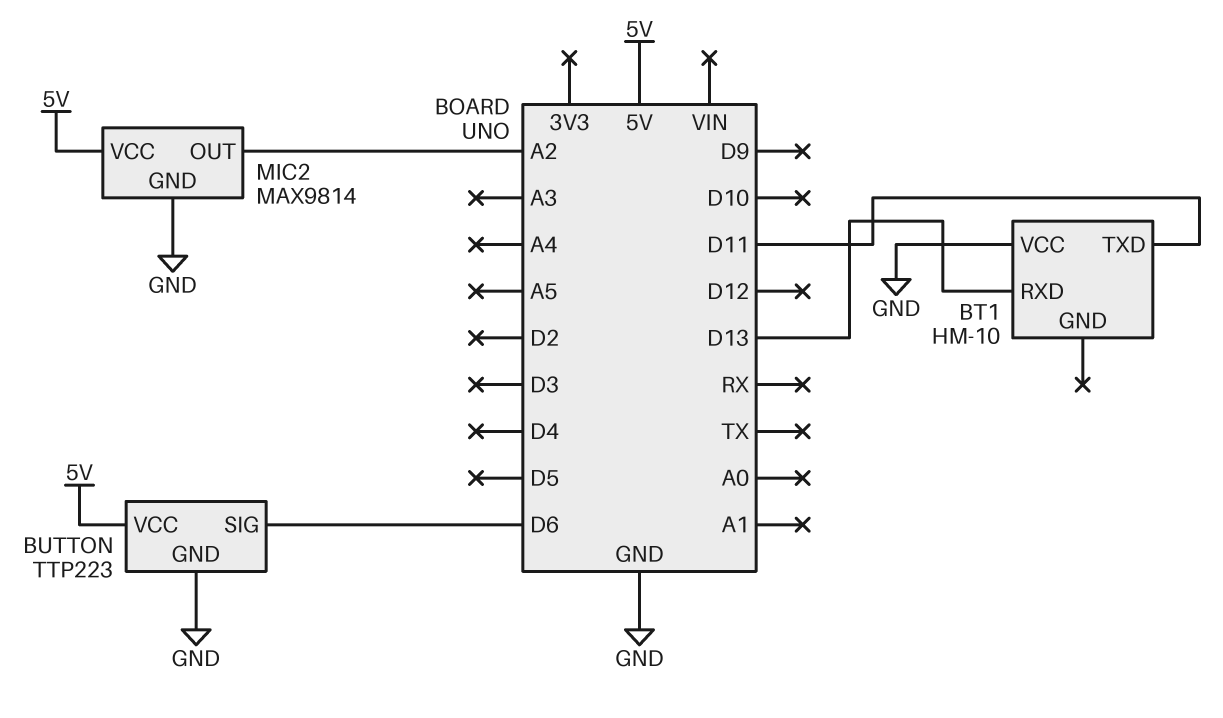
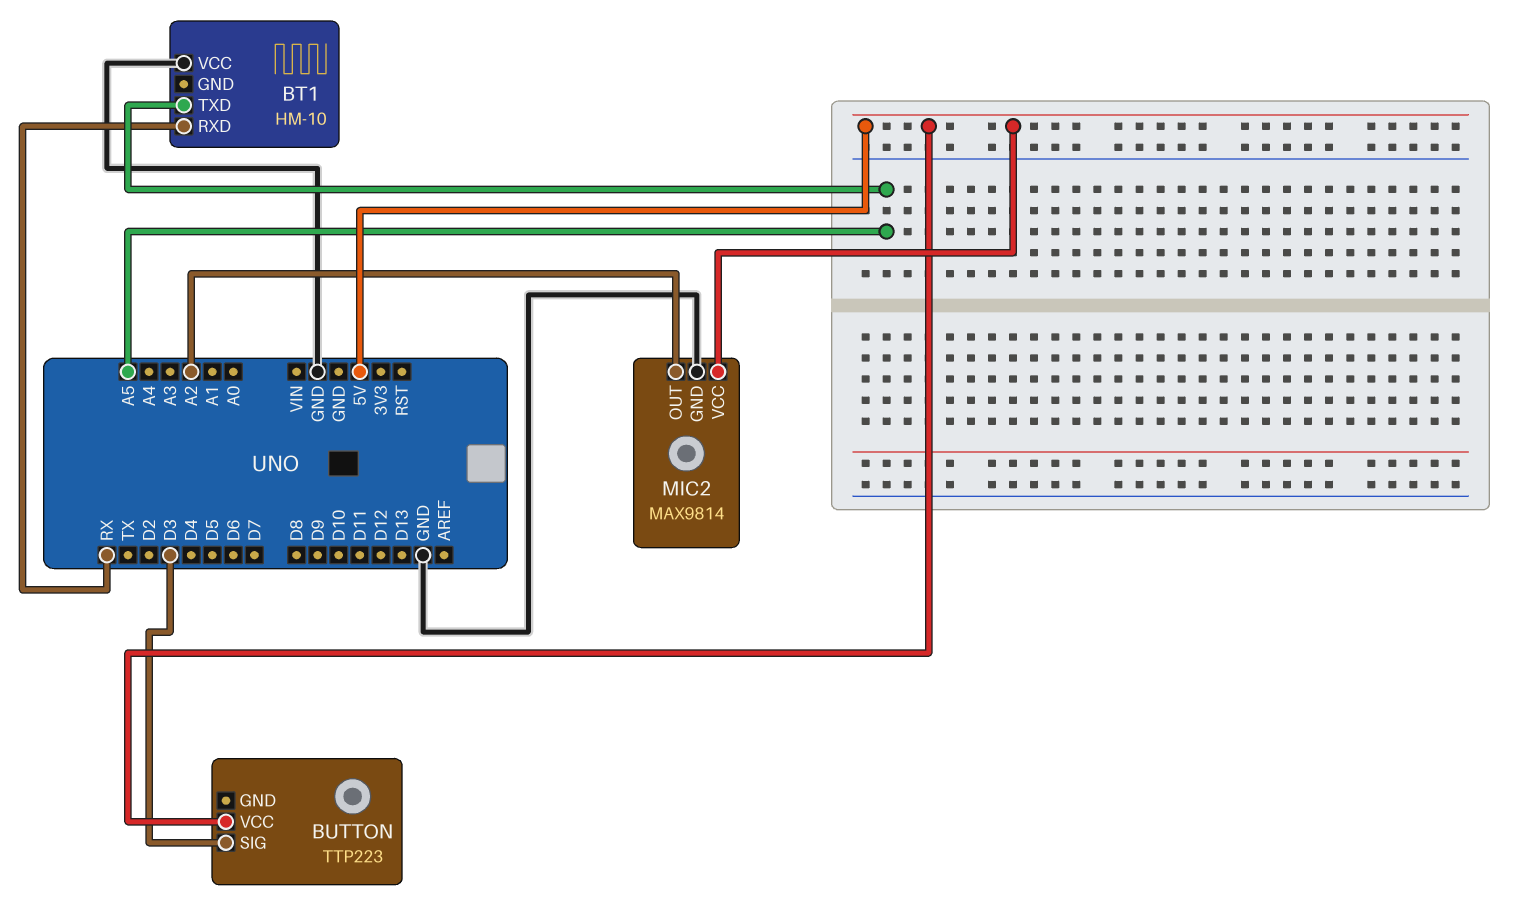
BT1 pin RXD: D13 -> RX
BT1 pin TXD: D11 -> A5
BUTTON pin GND: GND -> none
BUTTON pin SIG: D6 -> D3

